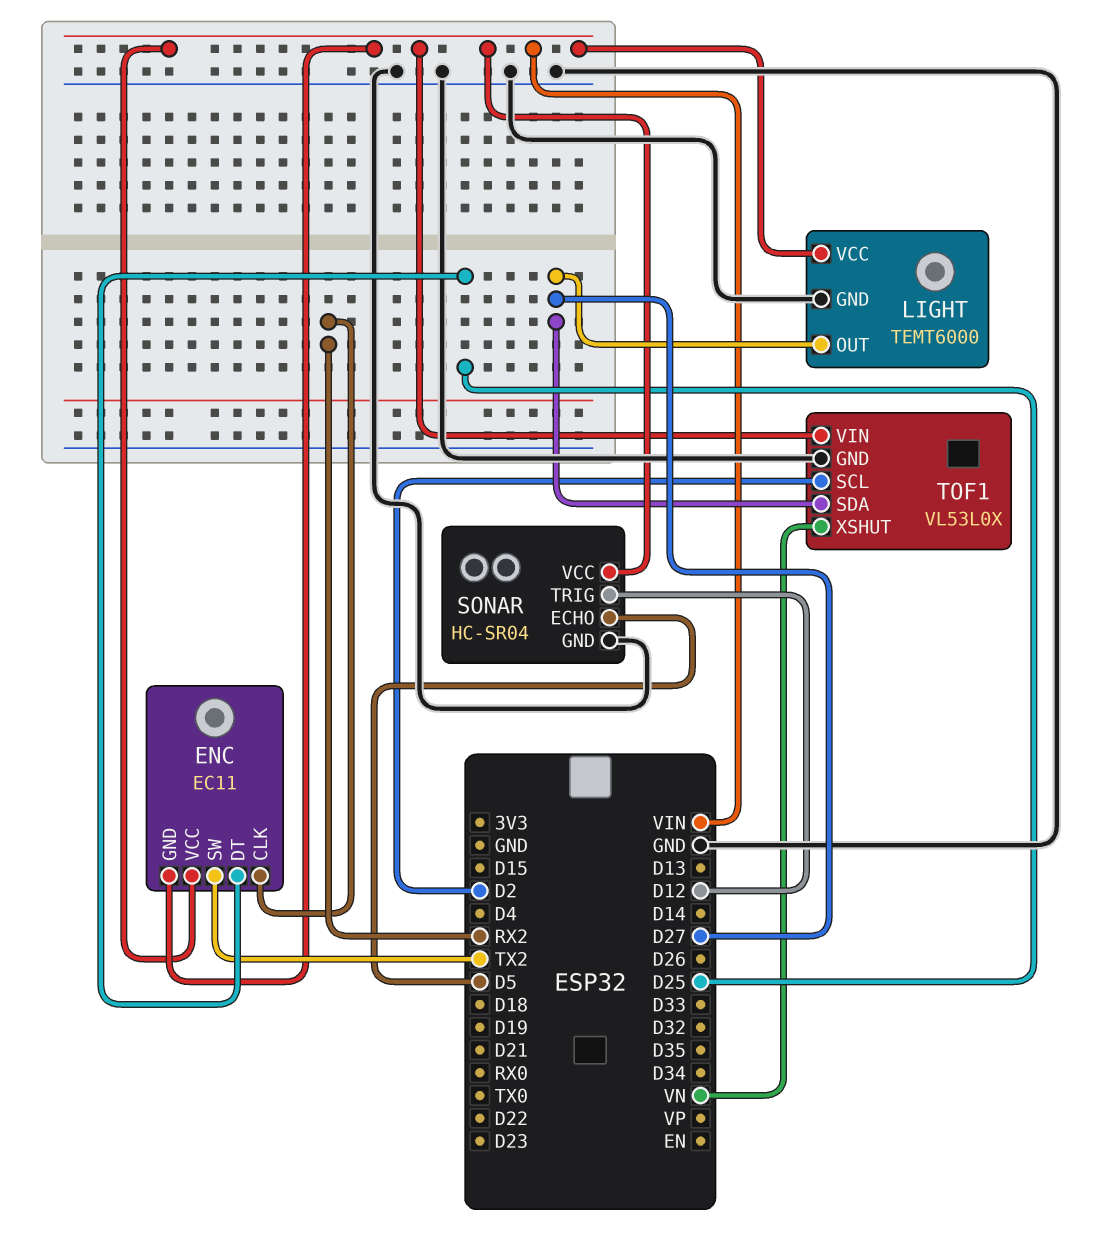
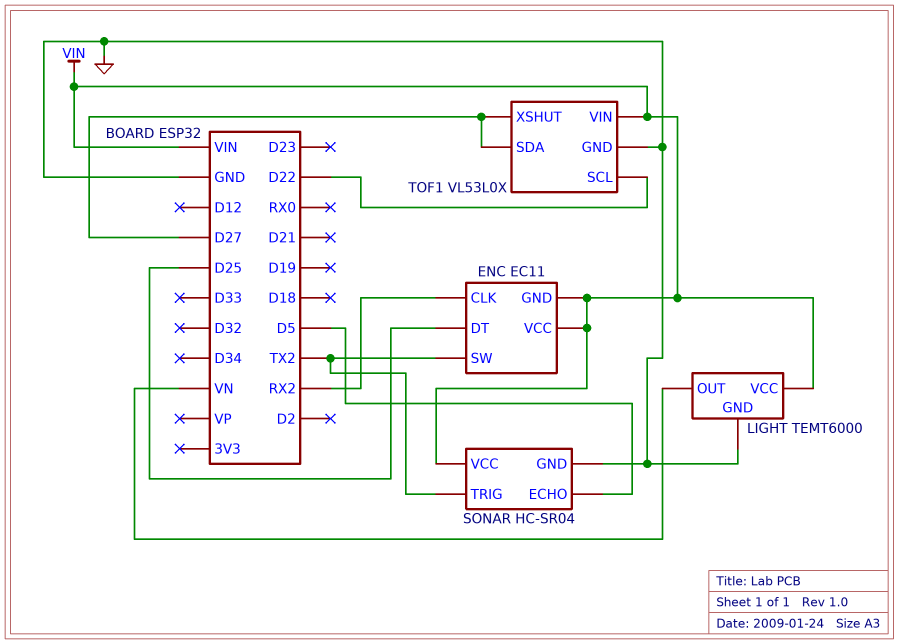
LIGHT pin OUT: D27 -> VN
SONAR pin TRIG: D12 -> TX2
TOF1 pin SCL: D2 -> D22
TOF1 pin XSHUT: VN -> D27

